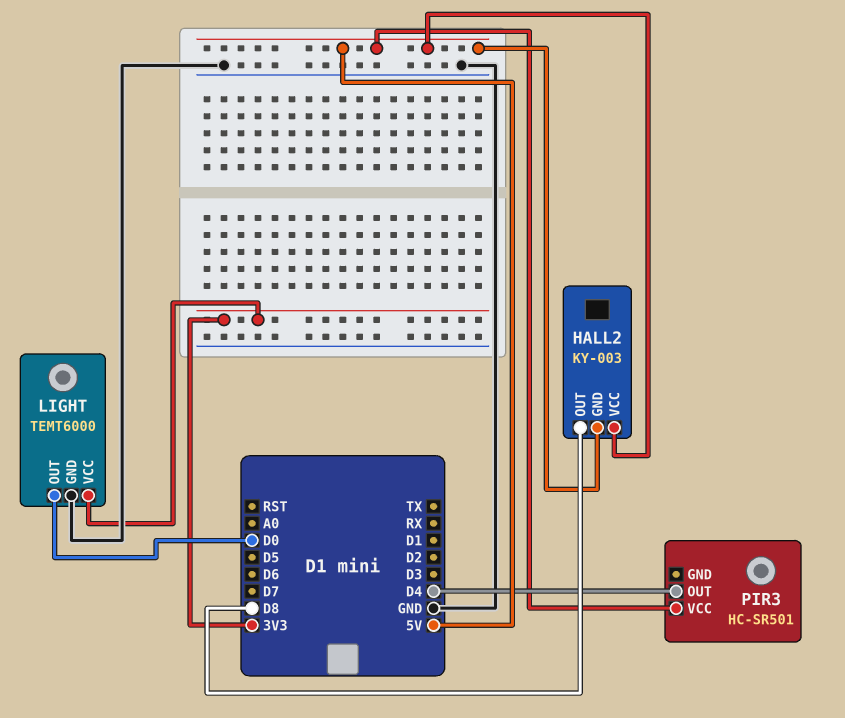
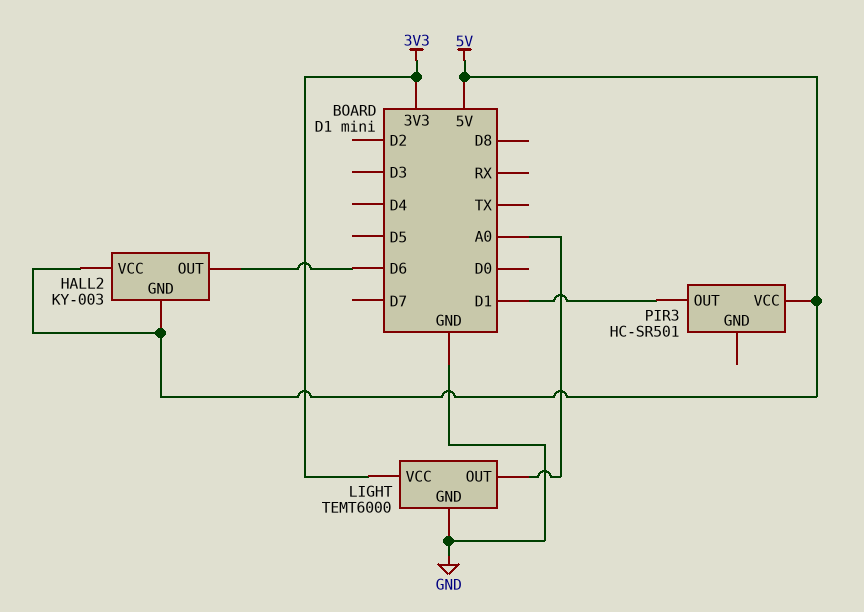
HALL2 pin OUT: D8 -> D6
LIGHT pin OUT: D0 -> A0
PIR3 pin OUT: D4 -> D1

